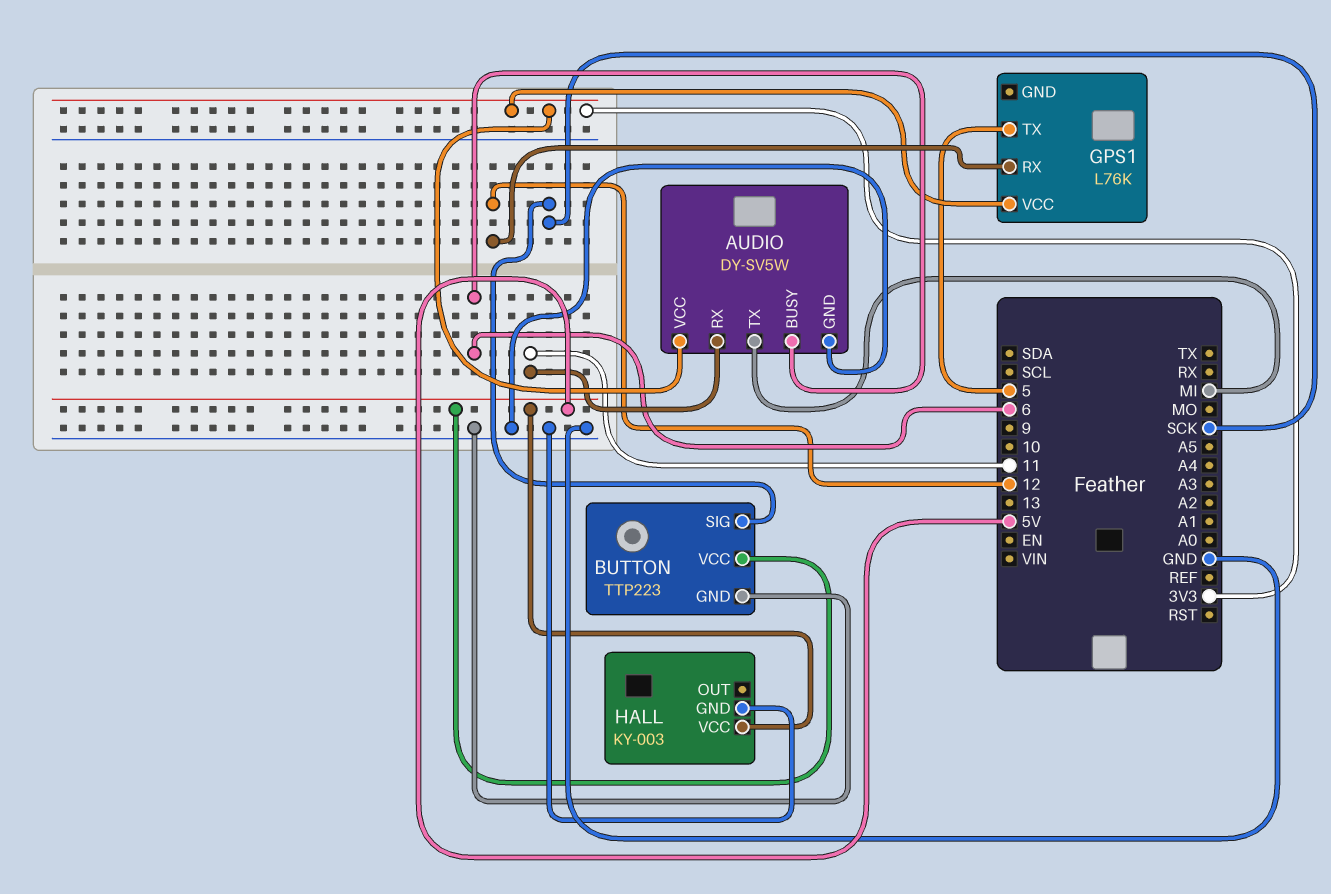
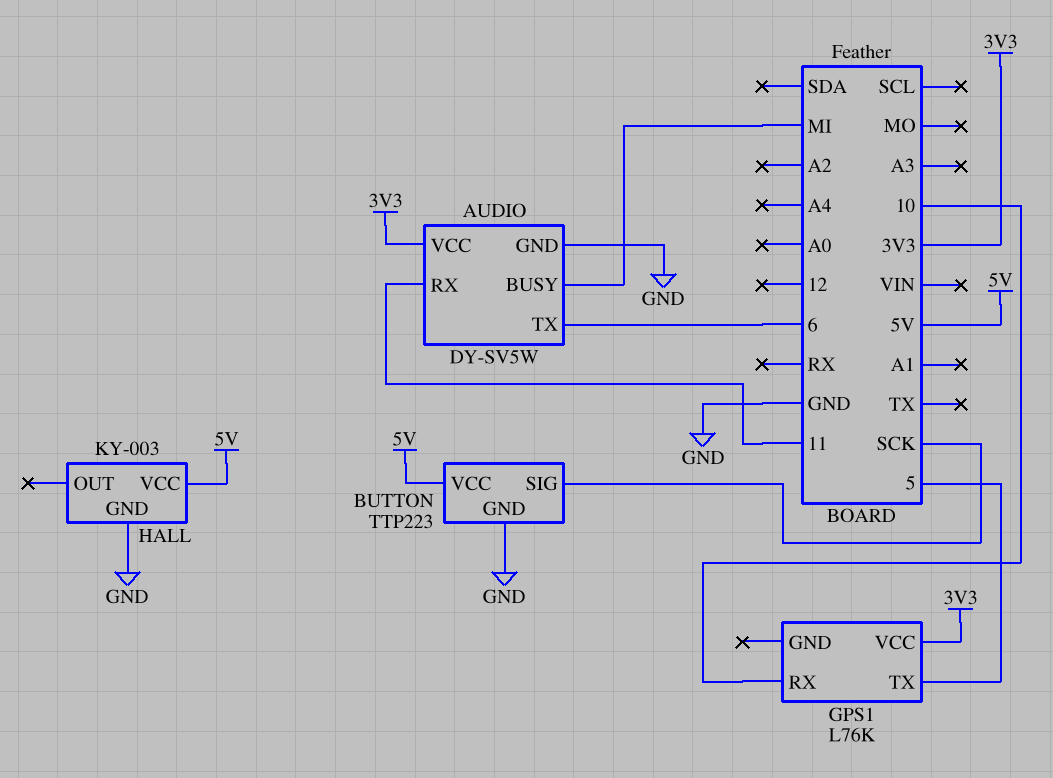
AUDIO pin BUSY: 6 -> MI
AUDIO pin TX: MI -> 6
GPS1 pin RX: 12 -> 10

